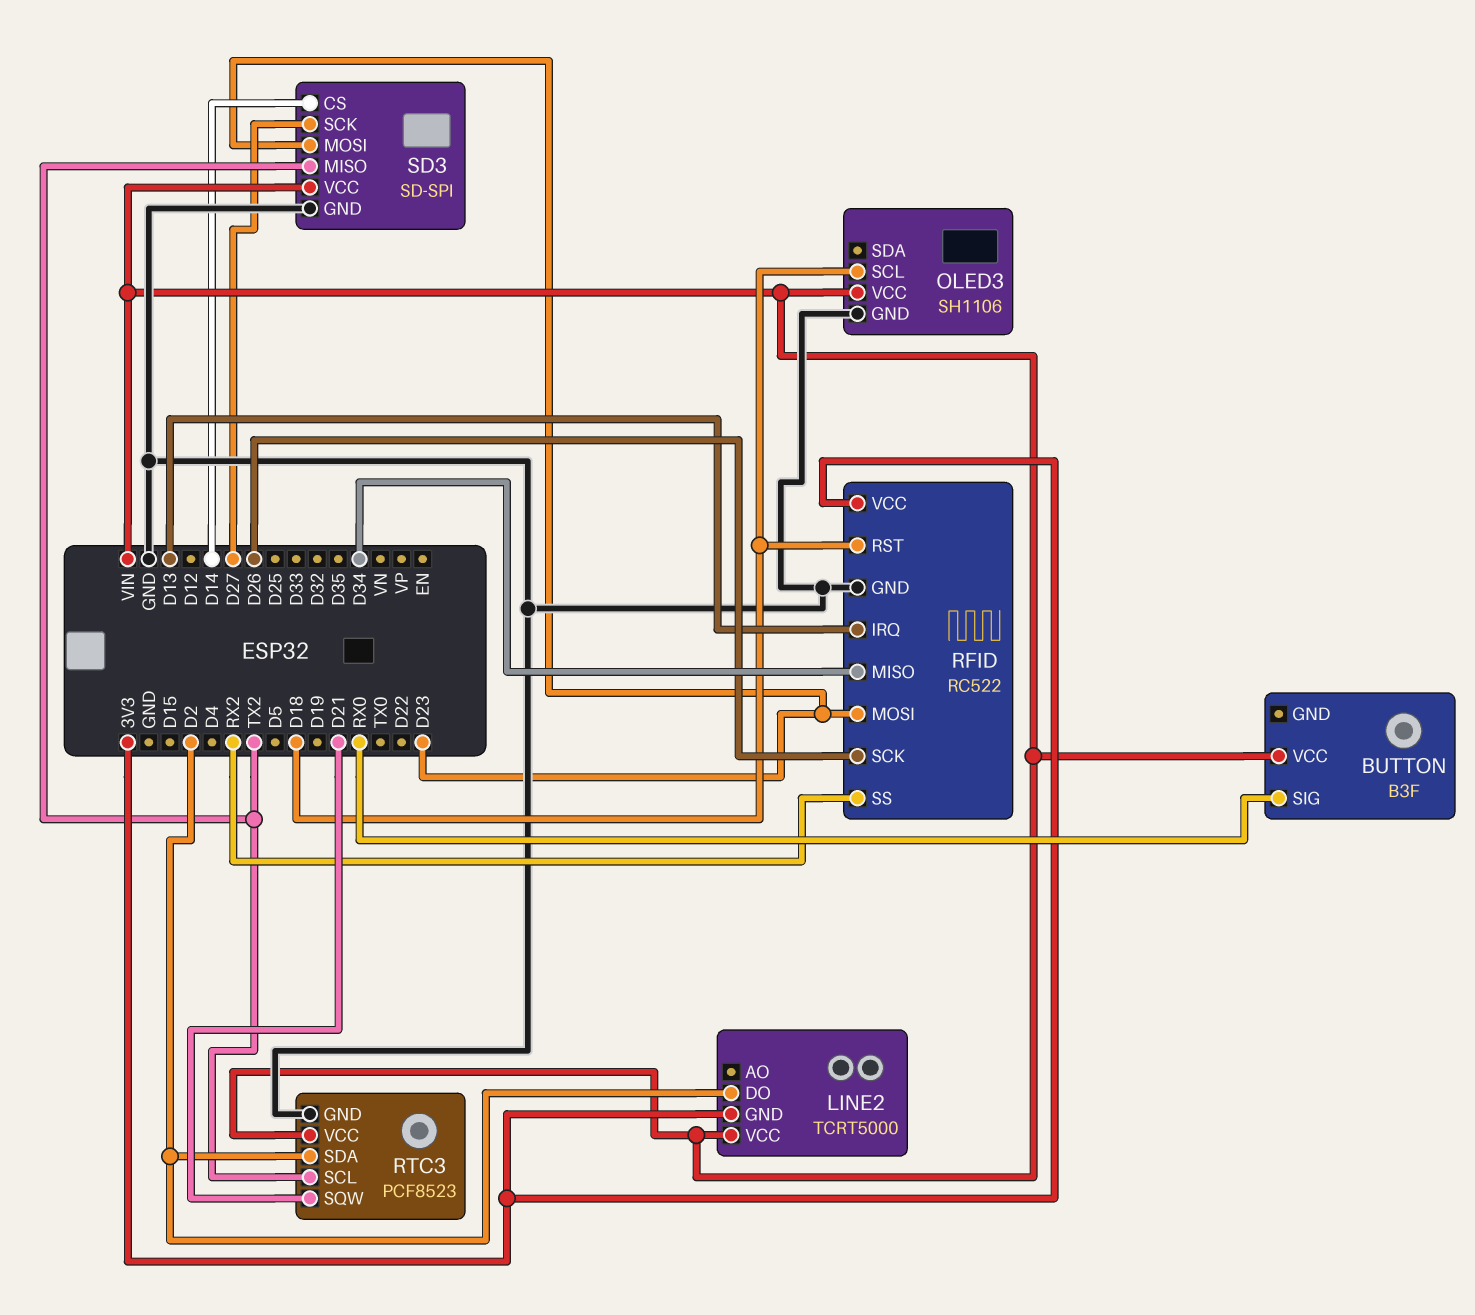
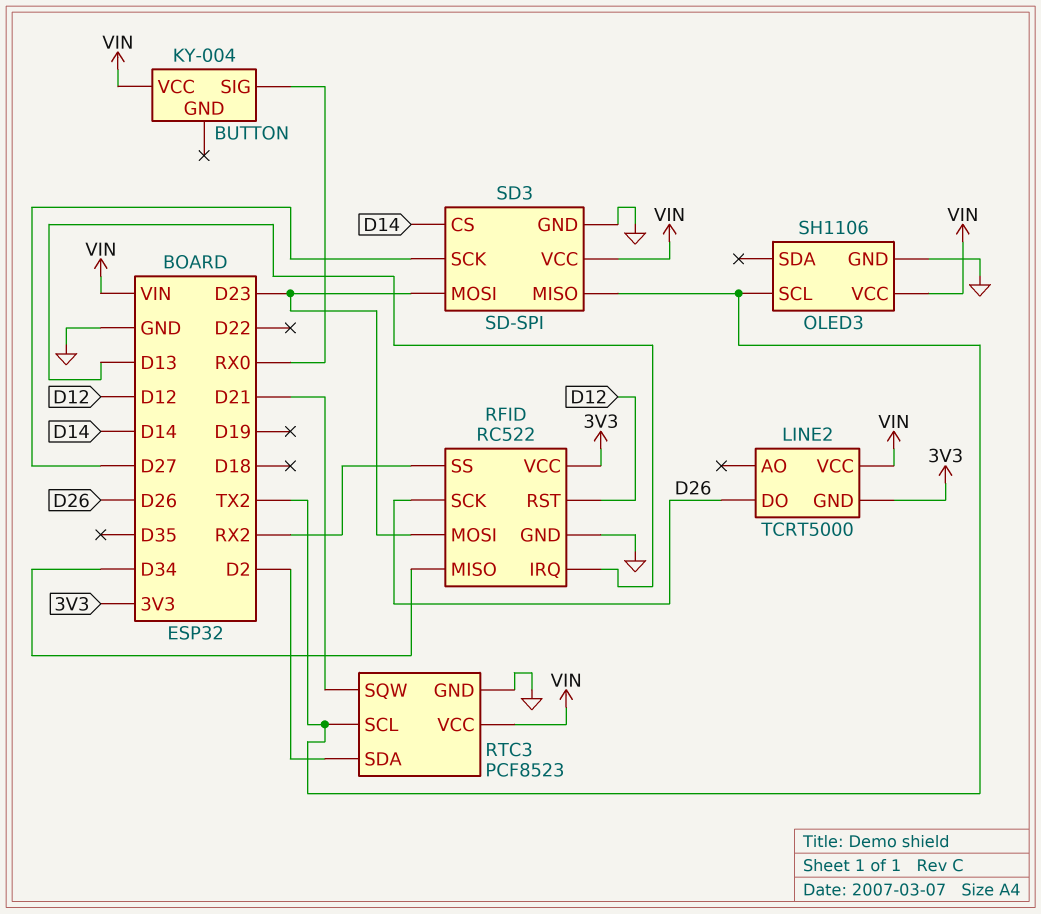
BUTTON: B3F -> KY-004
LINE2 pin DO: D2 -> D26
OLED3 pin SCL: D18 -> TX2
RFID pin RST: D18 -> D12

